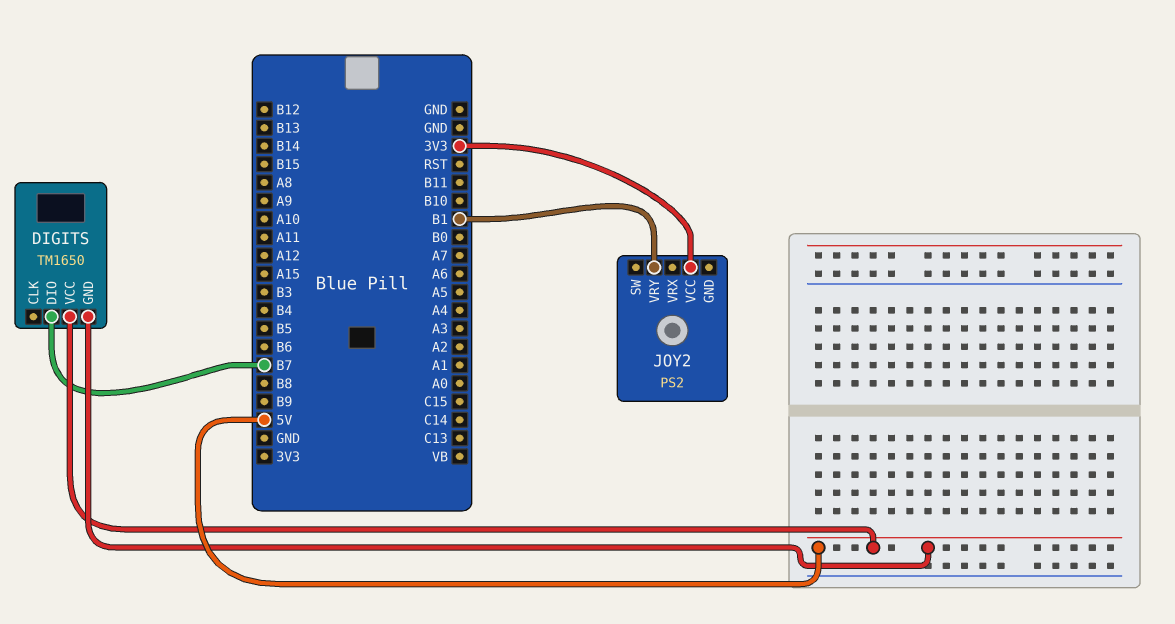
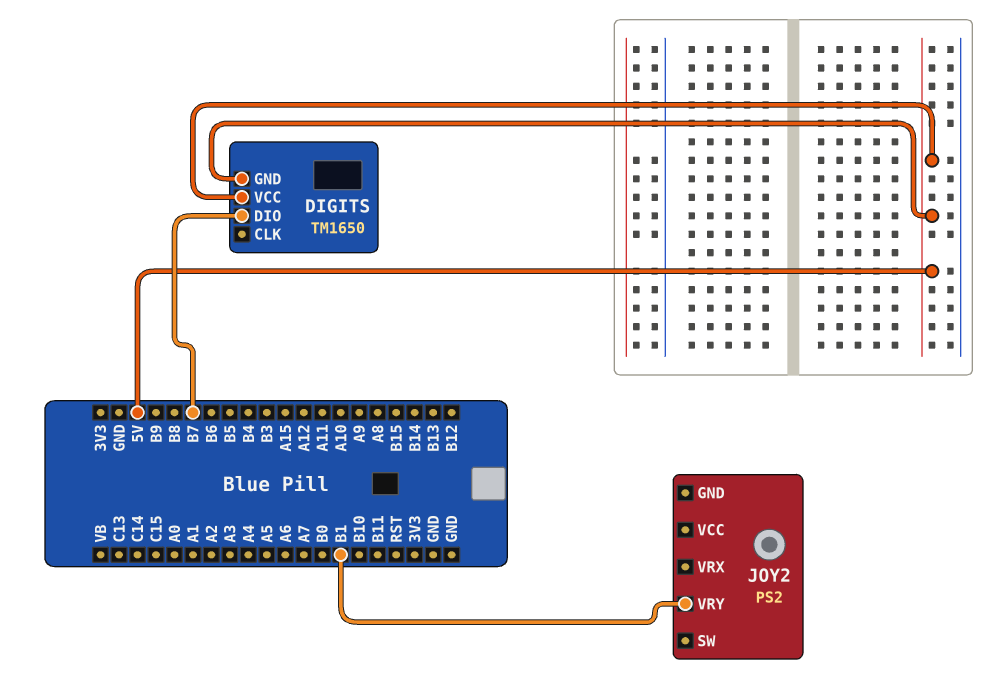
JOY2 pin VCC: 3V3 -> none

